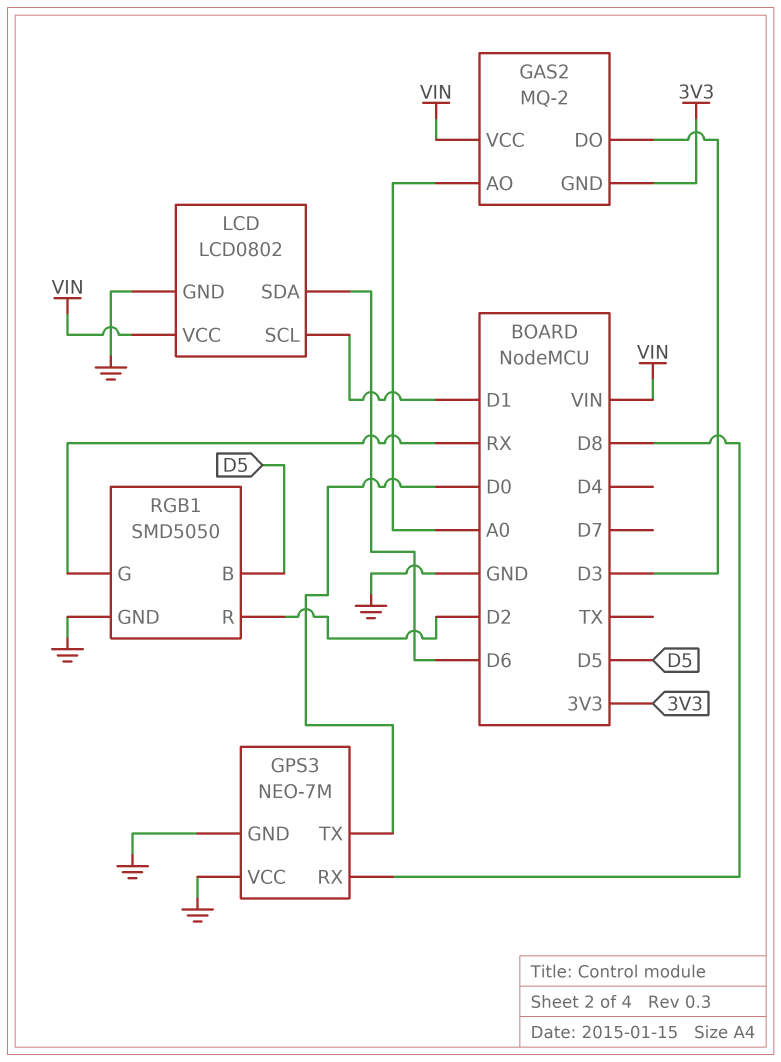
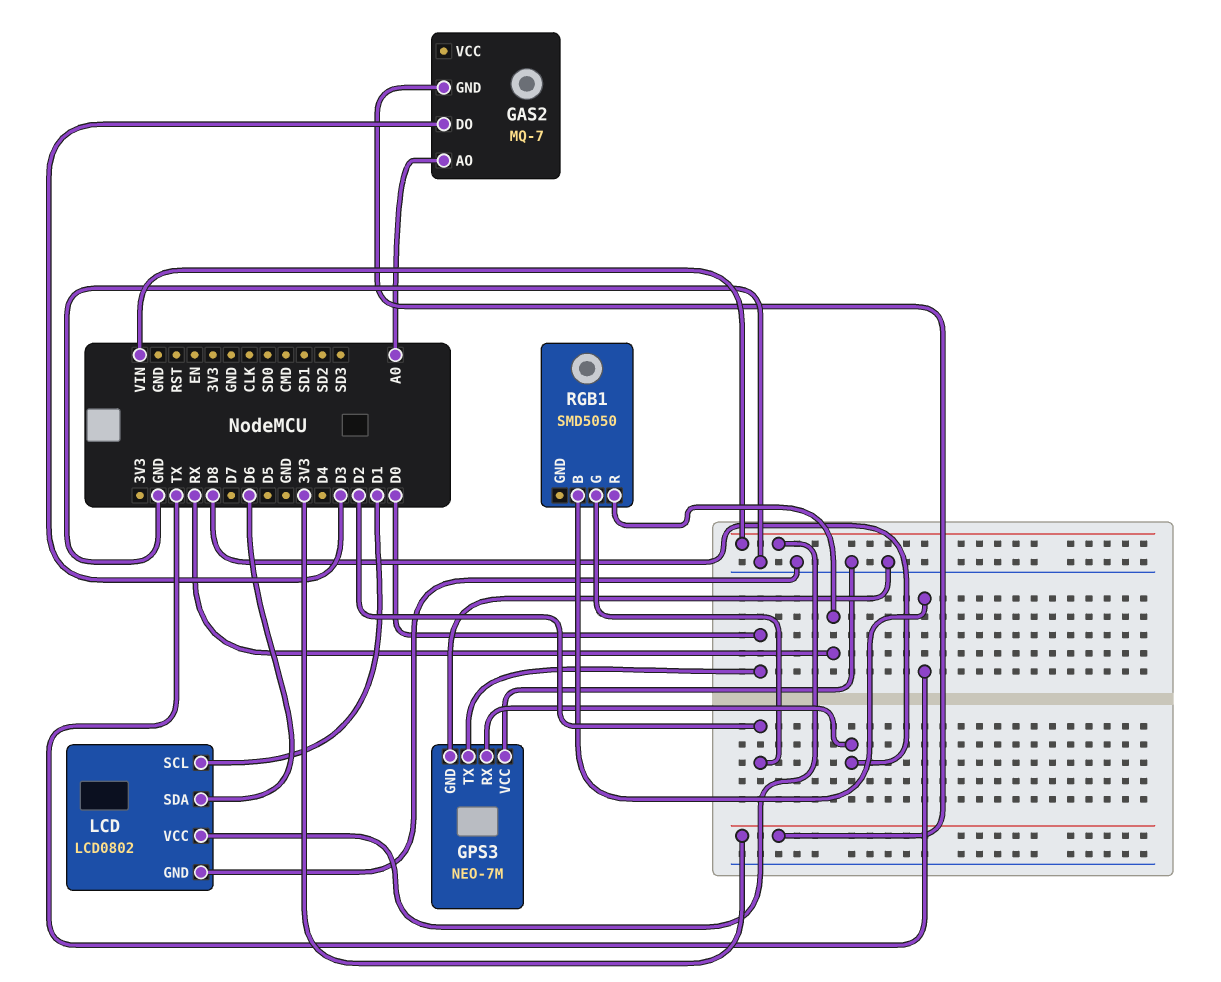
GAS2: MQ-2 -> MQ-7
GAS2 pin VCC: VIN -> none
RGB1 pin B: D5 -> TX
RGB1 pin G: RX -> D2
RGB1 pin GND: GND -> none
RGB1 pin R: D2 -> RX

